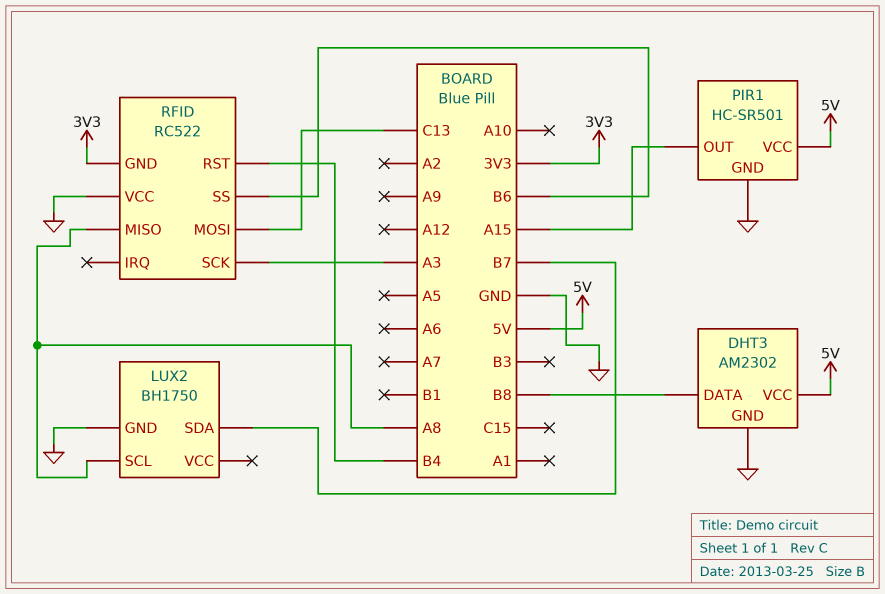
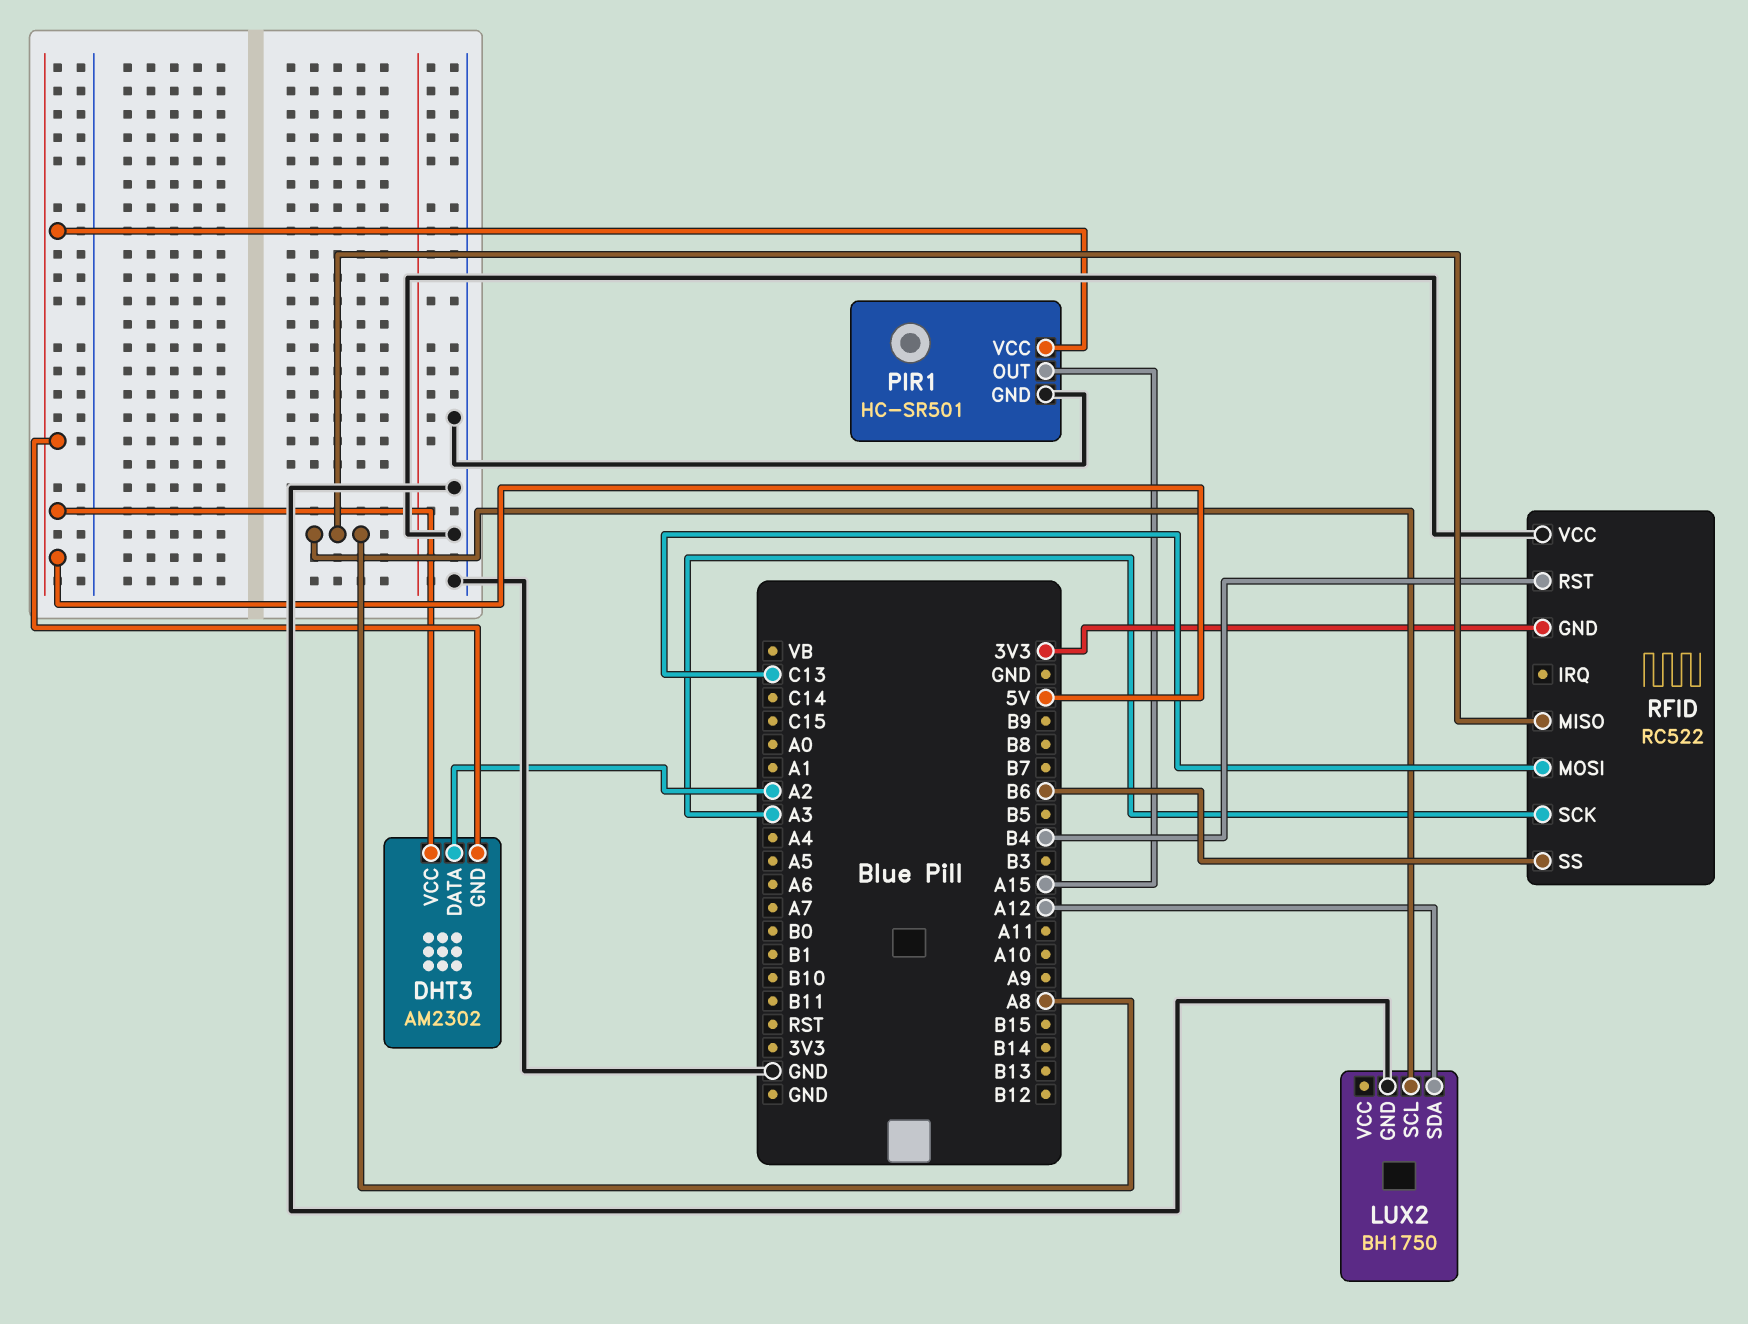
DHT3 pin DATA: B8 -> A2
DHT3 pin GND: GND -> 5V
LUX2 pin SDA: B7 -> A12

